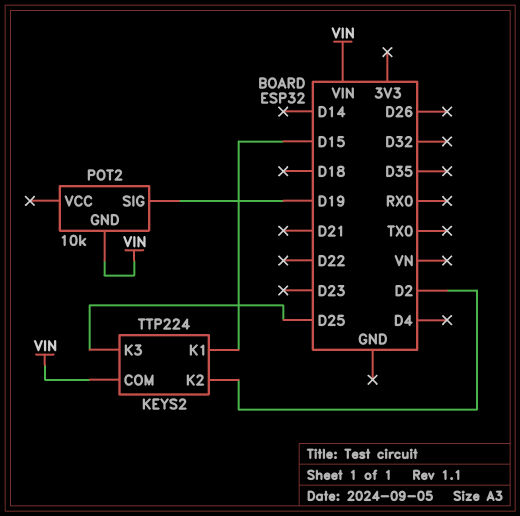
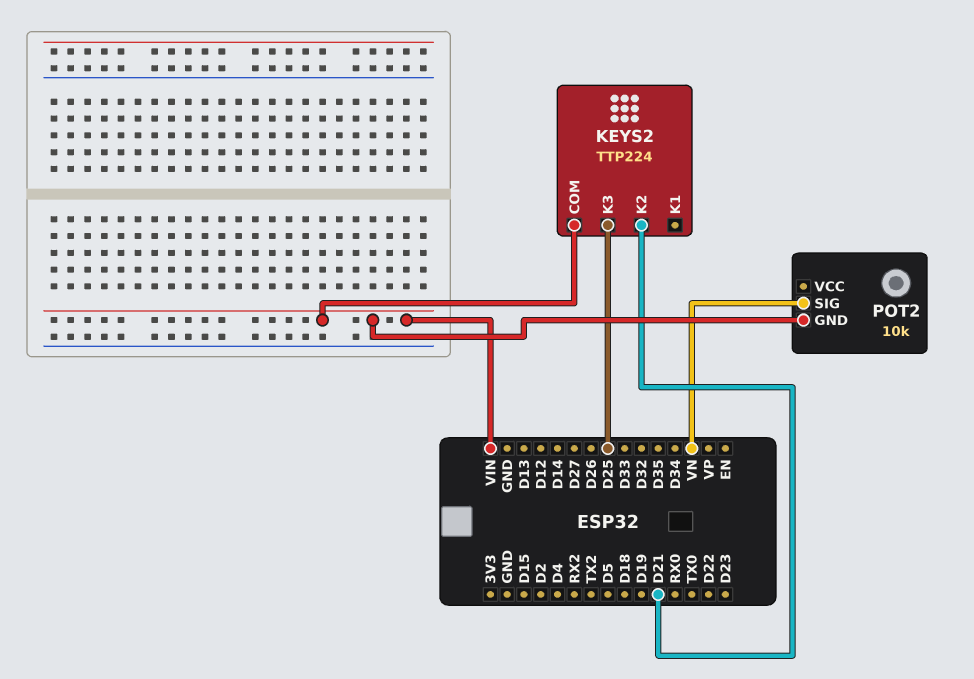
KEYS2 pin K1: D15 -> none
KEYS2 pin K2: D2 -> D21
POT2 pin SIG: D19 -> VN

